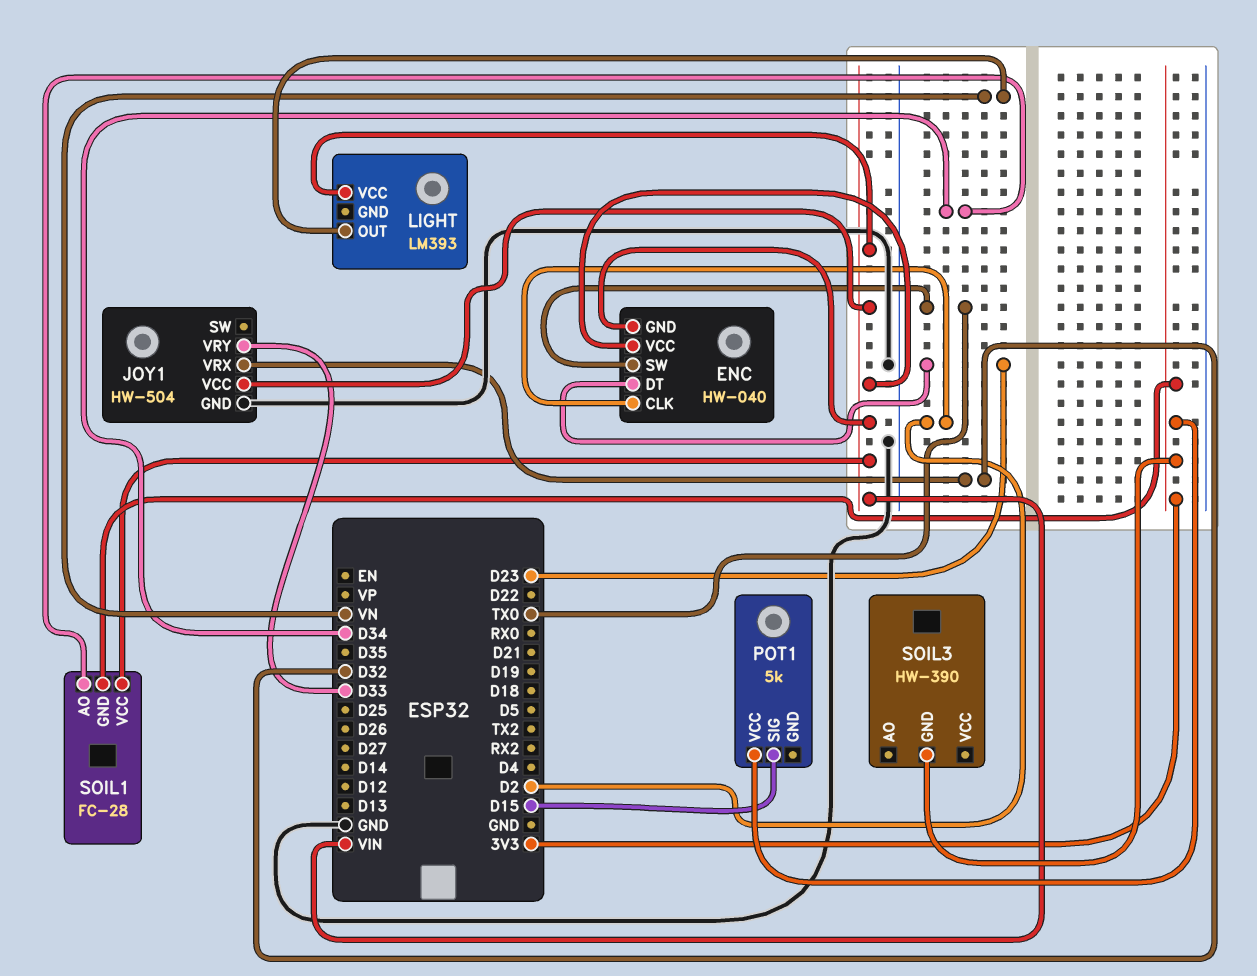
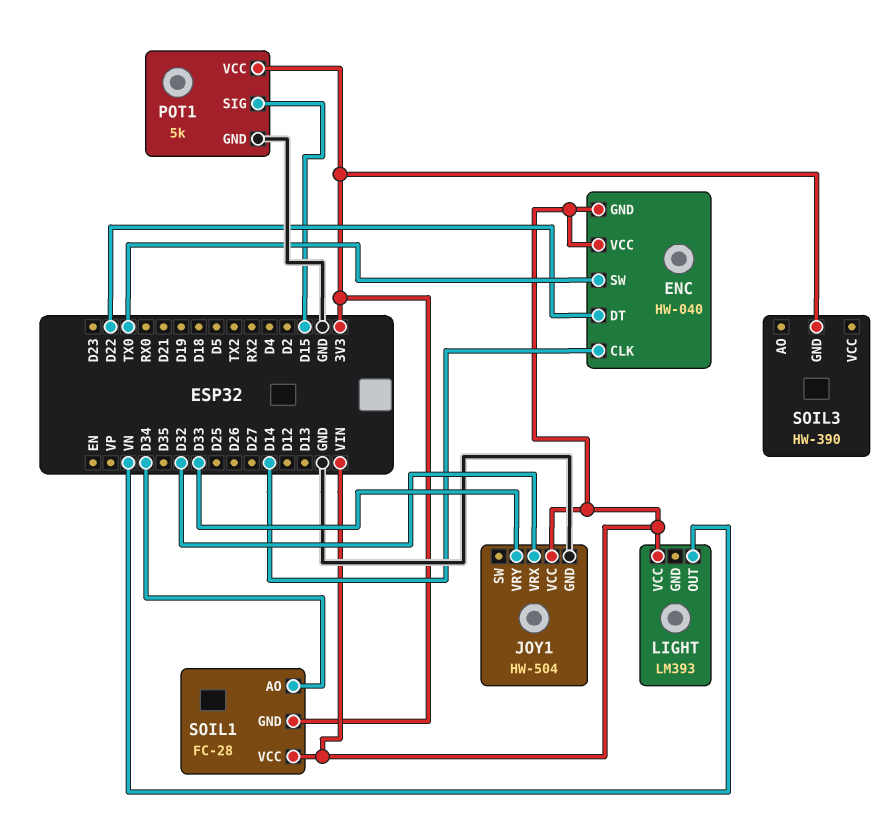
ENC pin CLK: D2 -> D14
ENC pin DT: D23 -> D22
POT1 pin GND: none -> GND

